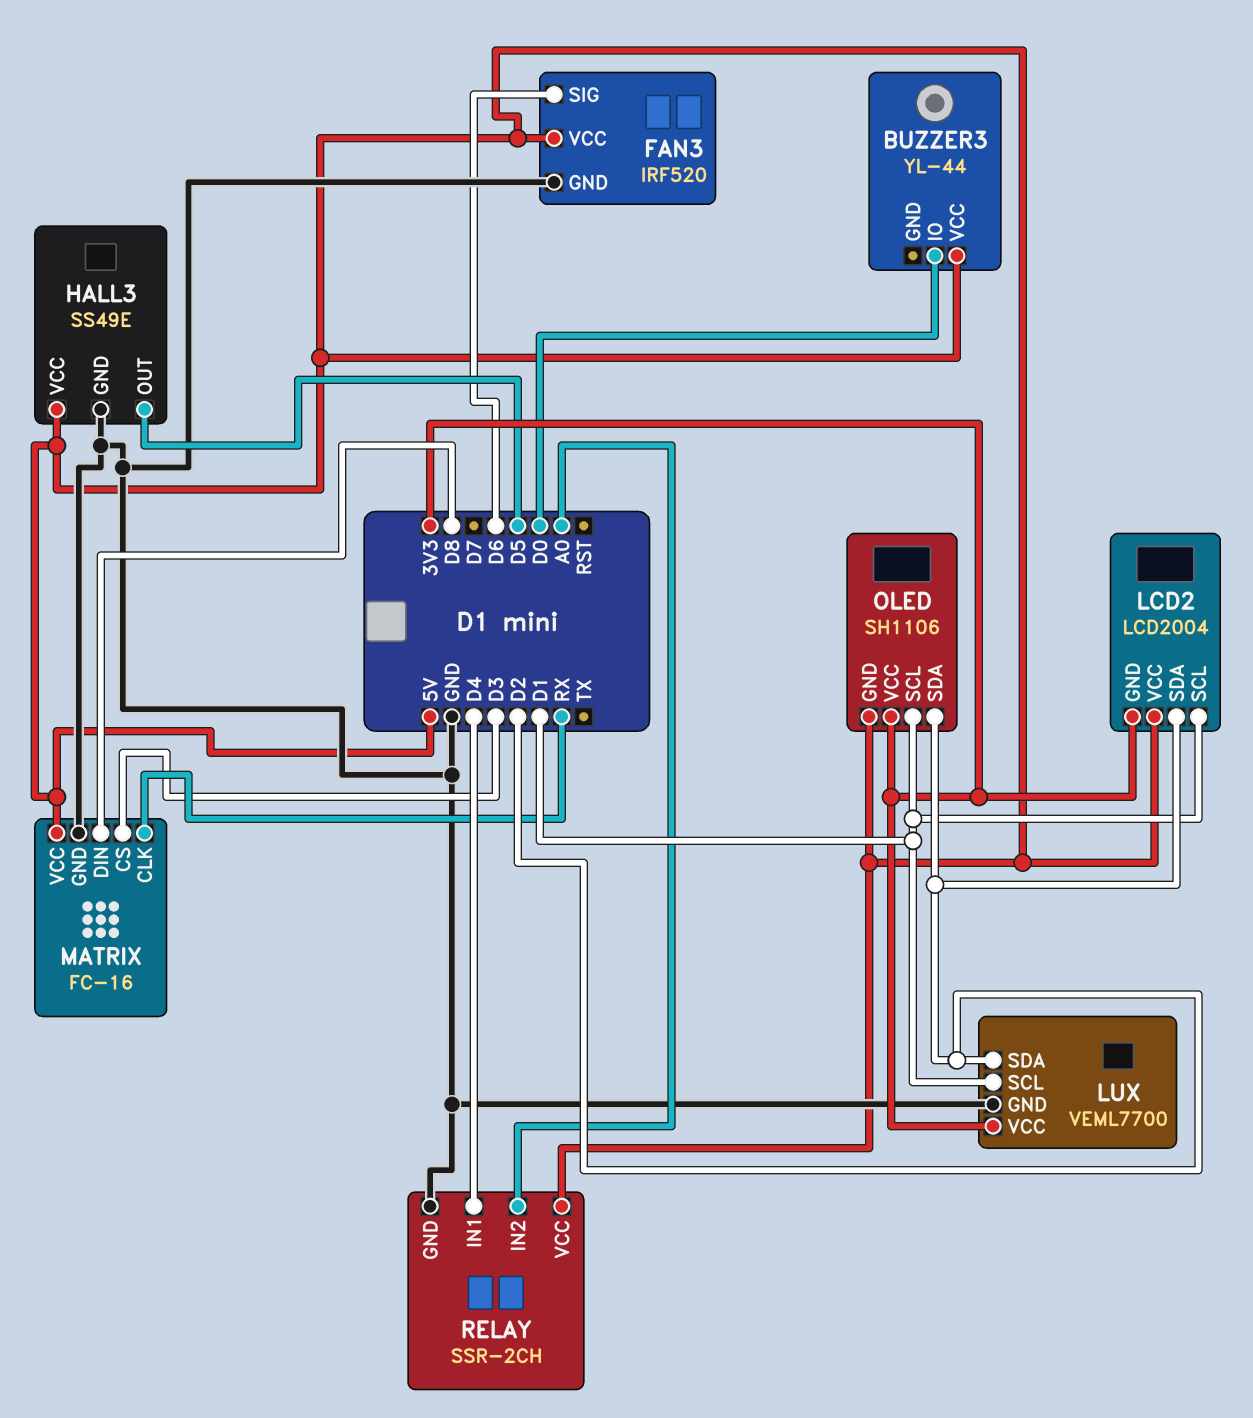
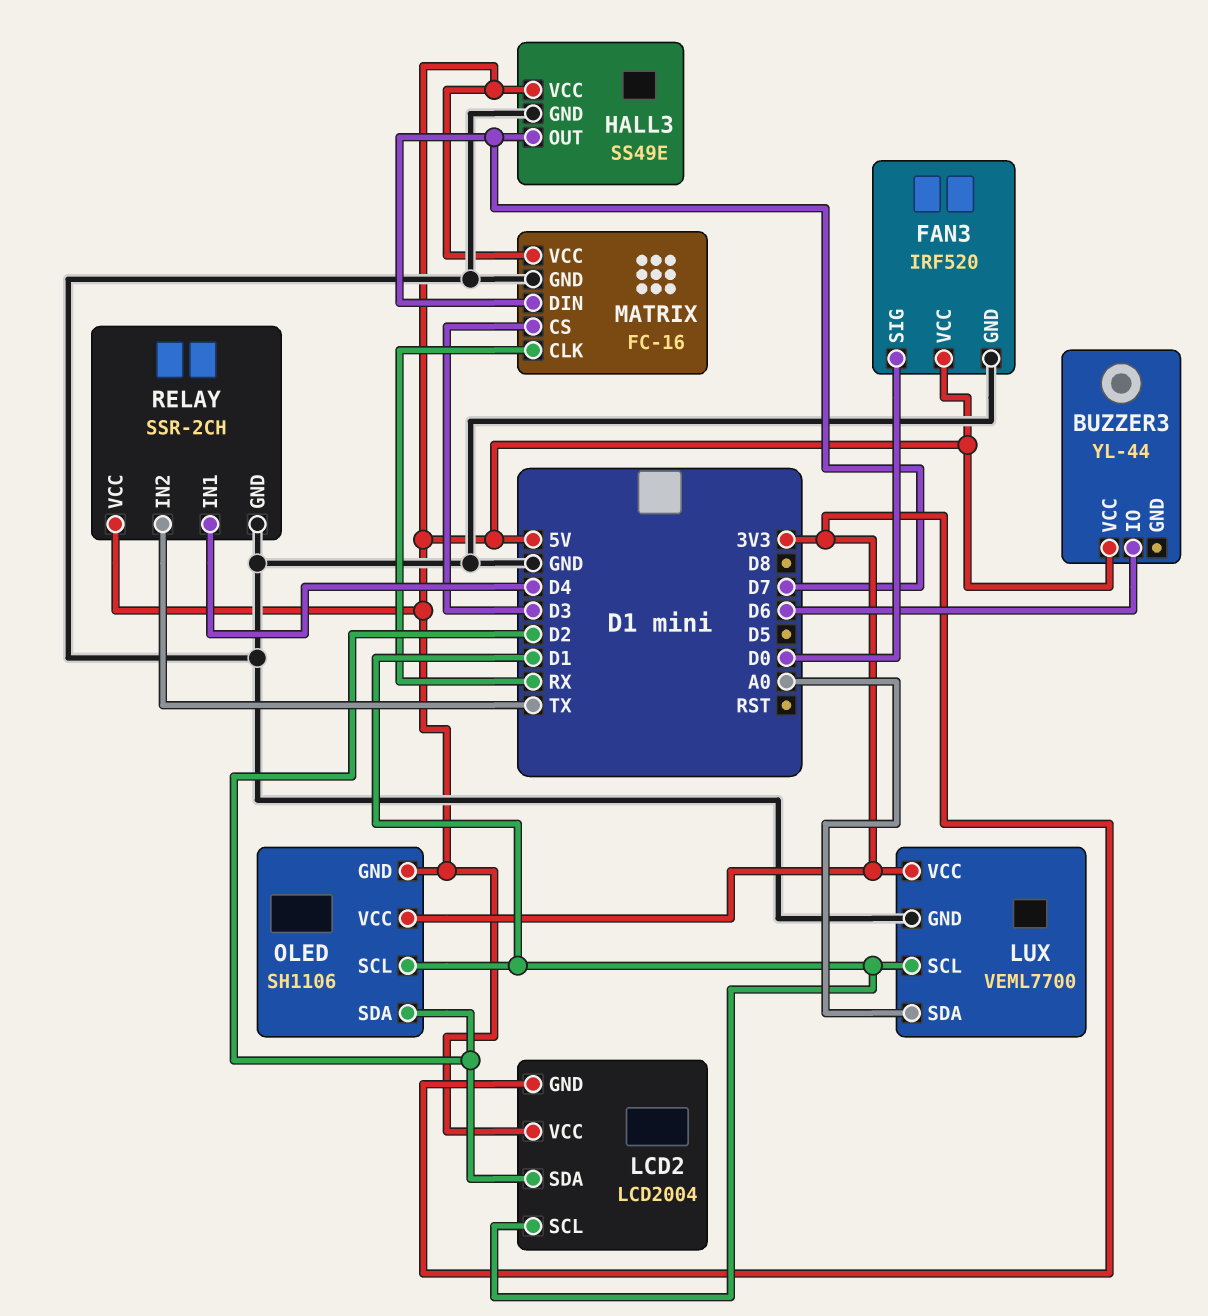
BUZZER3 pin IO: D0 -> D6
FAN3 pin SIG: D6 -> D0
HALL3 pin OUT: D5 -> D7
LUX pin SDA: D2 -> A0
MATRIX pin DIN: D8 -> D7
RELAY pin IN2: A0 -> TX

